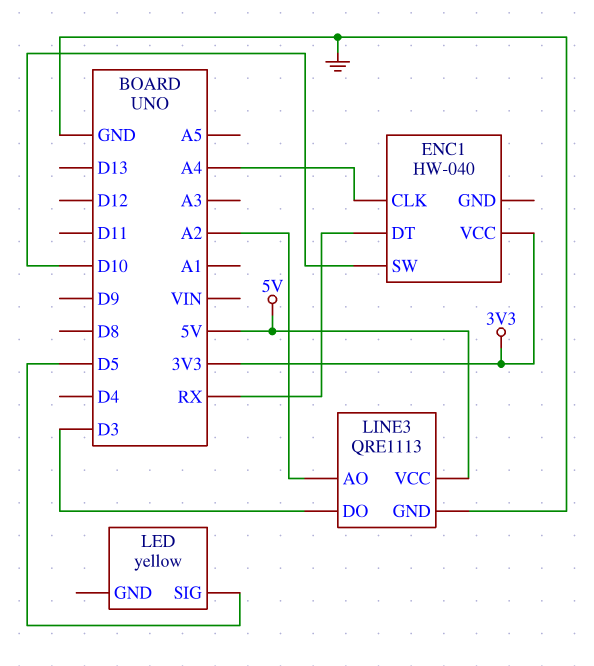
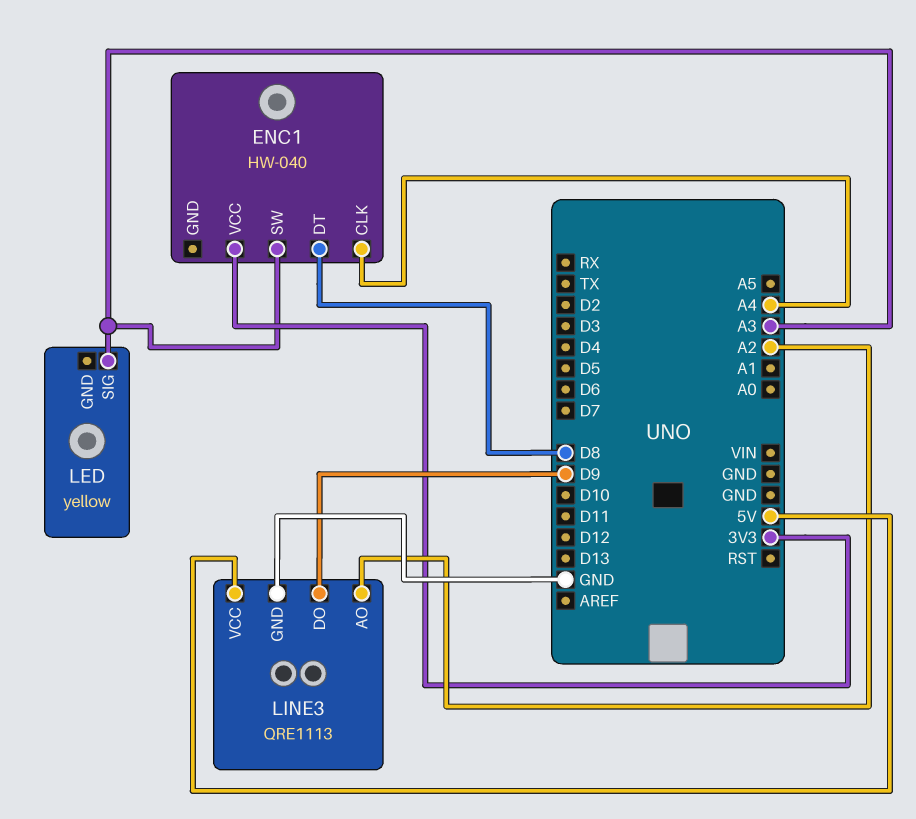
ENC1 pin DT: RX -> D8
ENC1 pin SW: D10 -> A3
LED pin SIG: D5 -> A3
LINE3 pin DO: D3 -> D9

